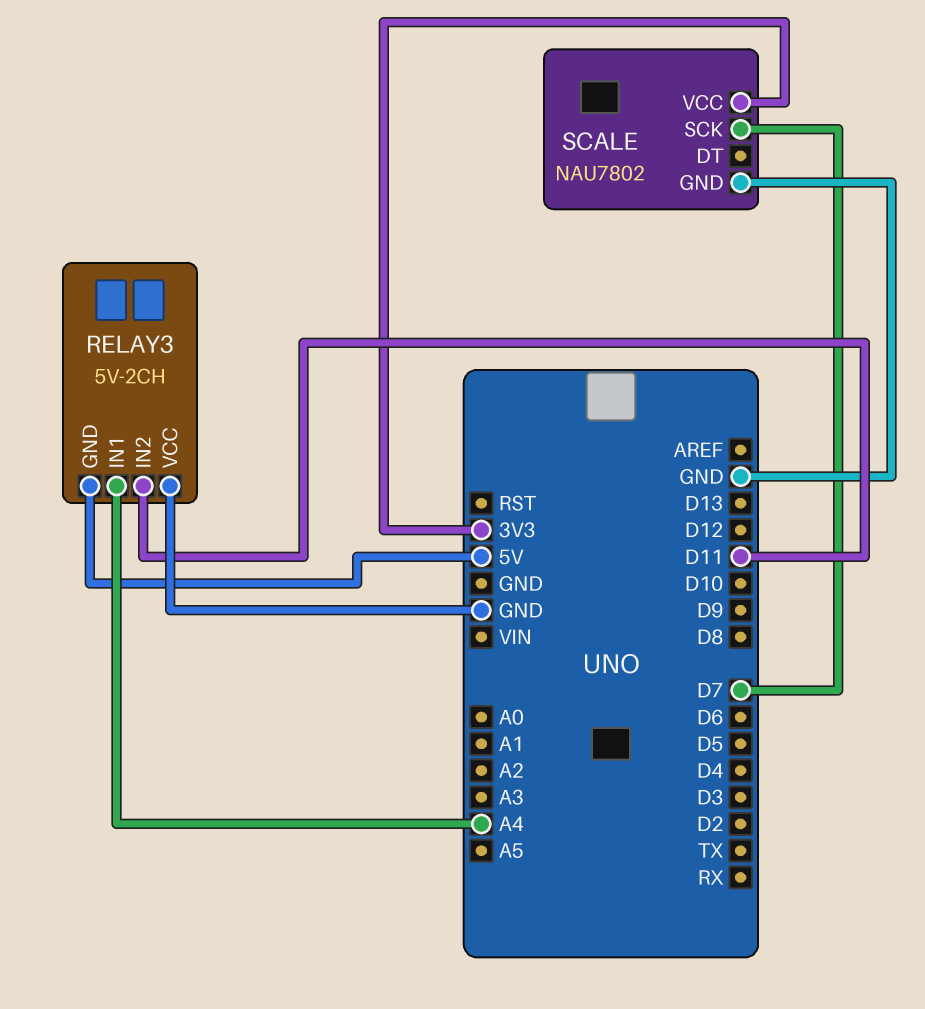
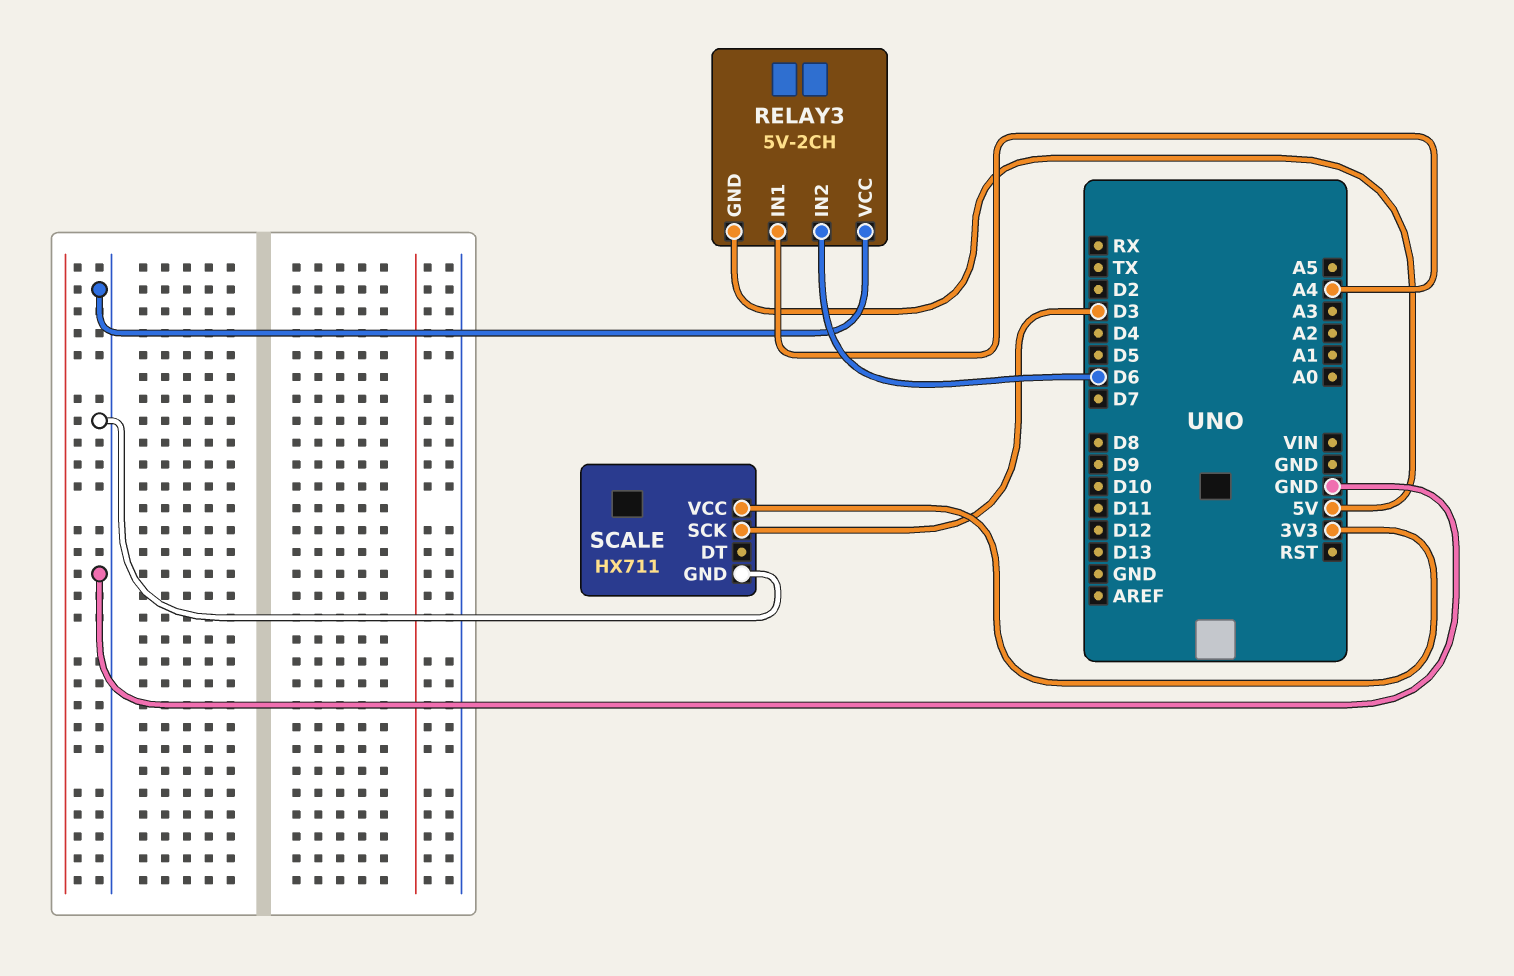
RELAY3 pin IN2: D11 -> D6
SCALE: NAU7802 -> HX711
SCALE pin SCK: D7 -> D3

